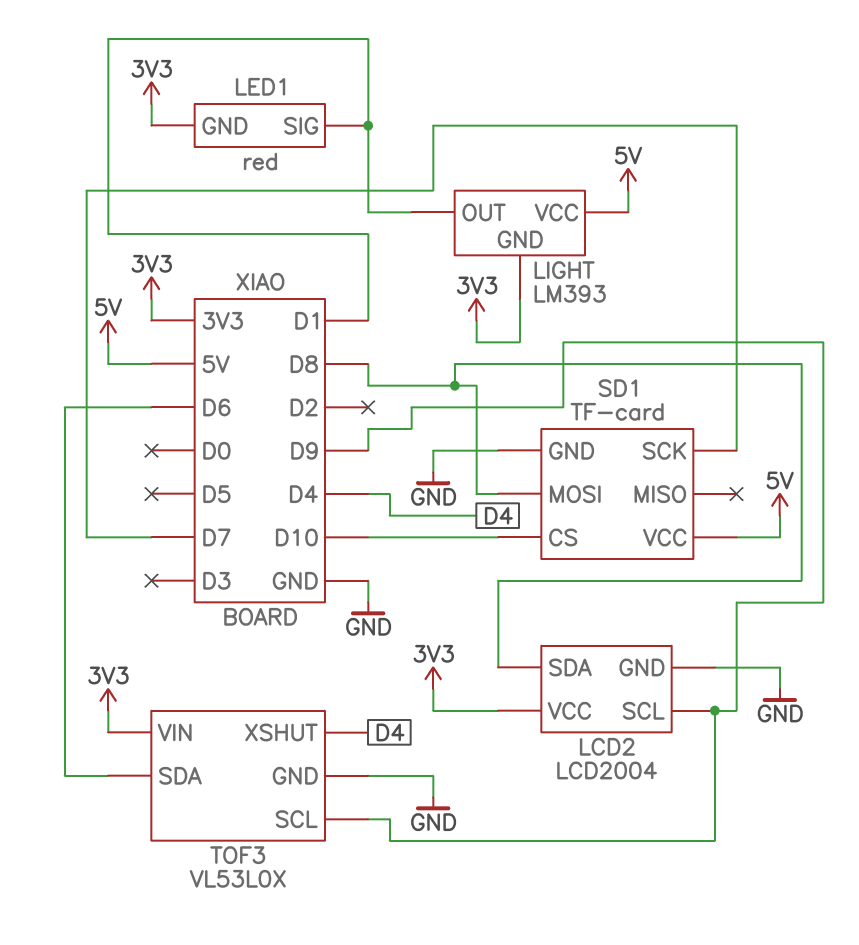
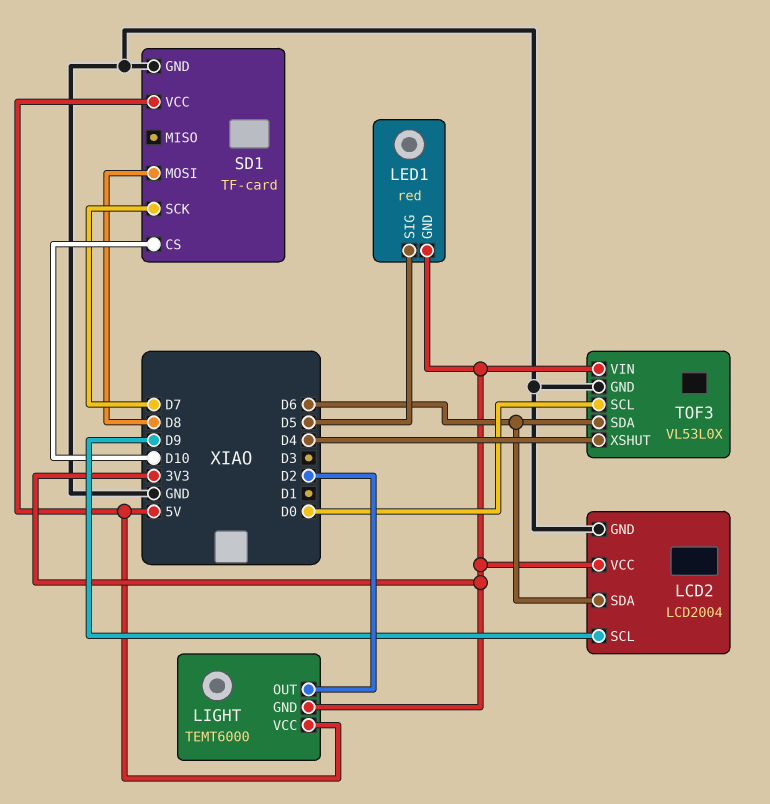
LCD2 pin SDA: D8 -> D6
LED1 pin SIG: D1 -> D5
LIGHT: LM393 -> TEMT6000
LIGHT pin OUT: D1 -> D2
TOF3 pin SCL: D9 -> D0

